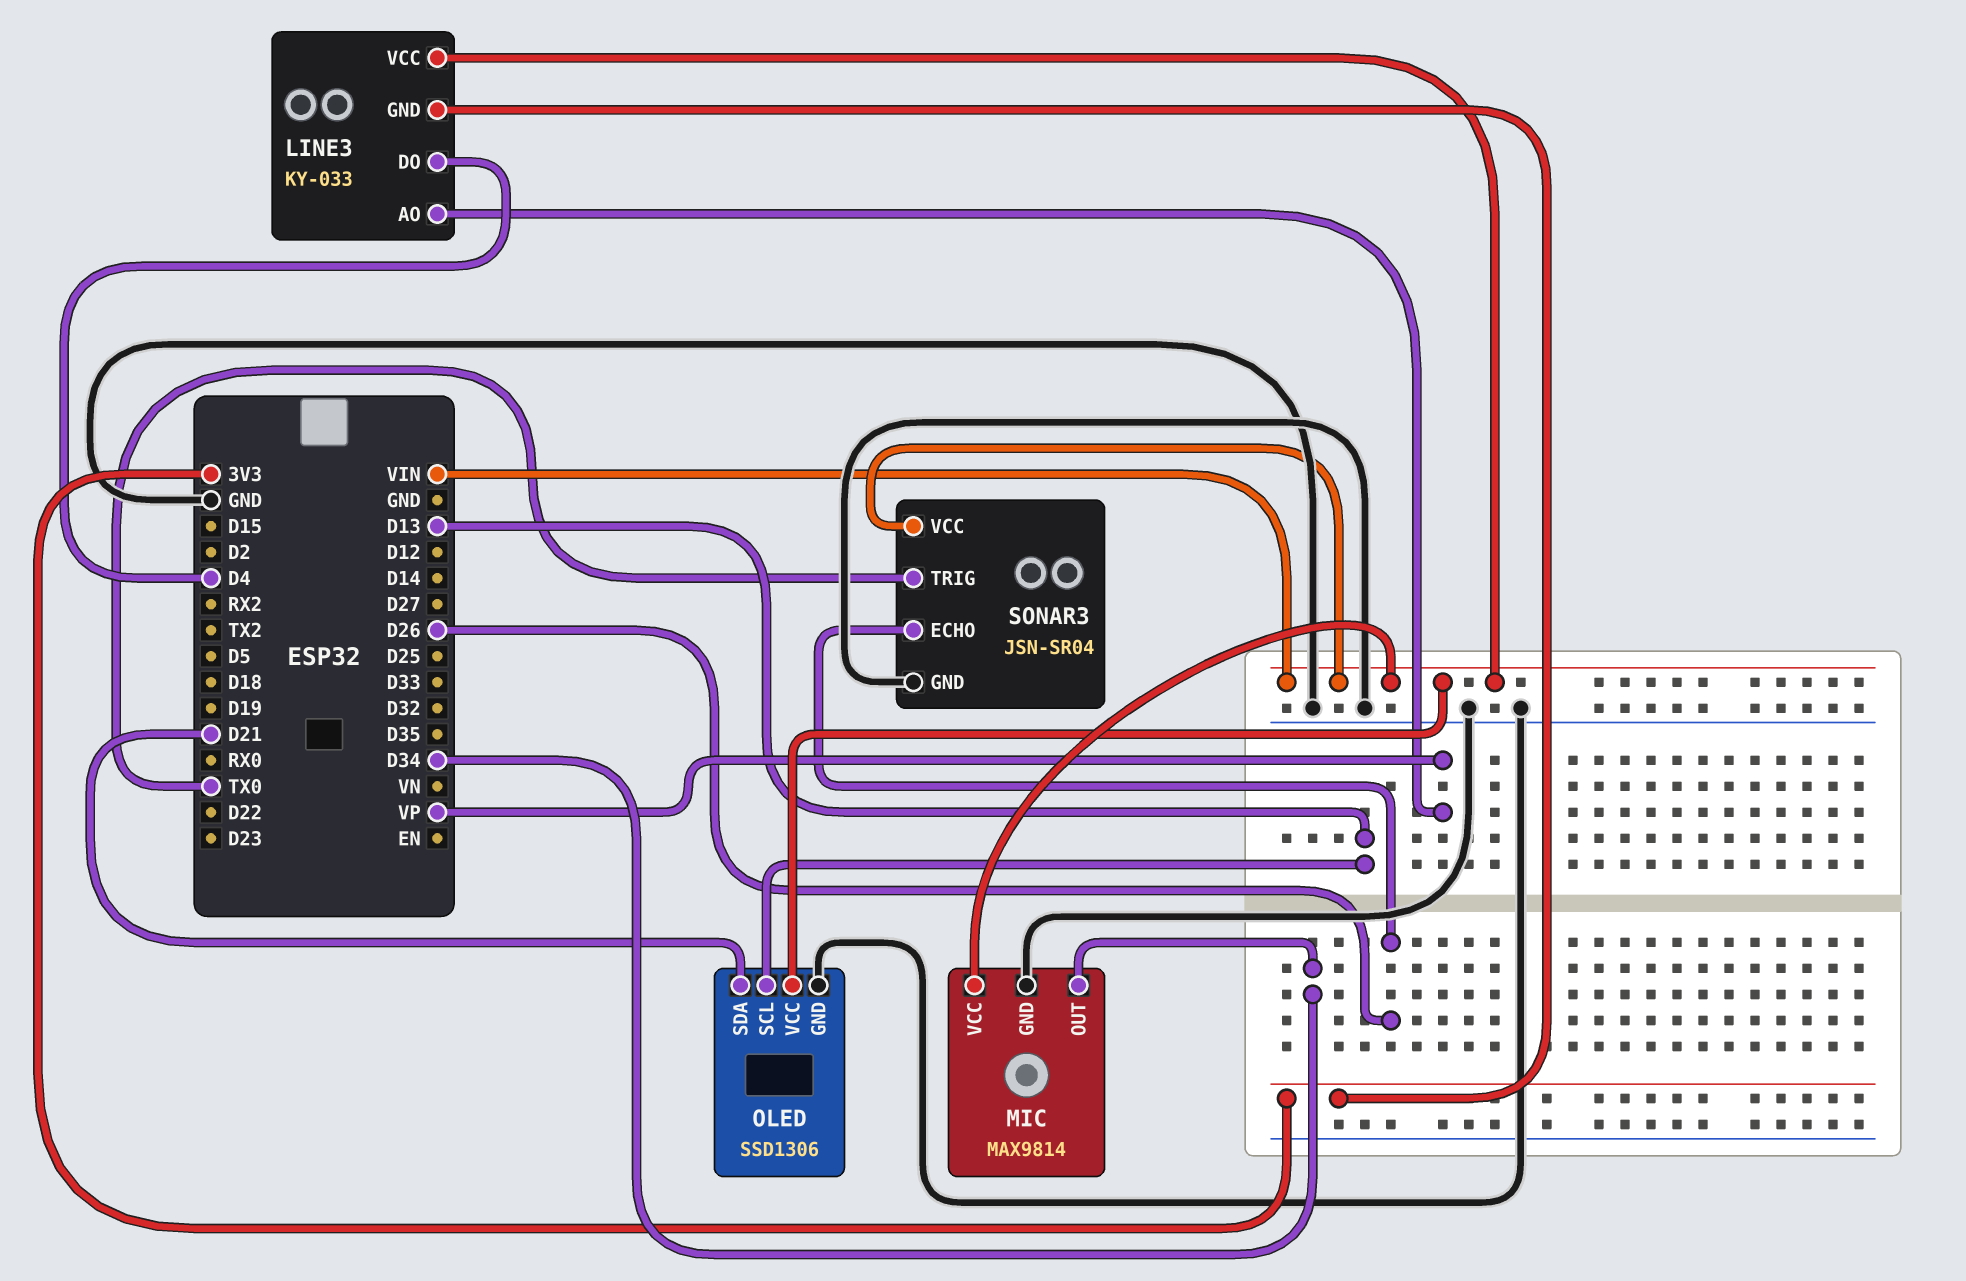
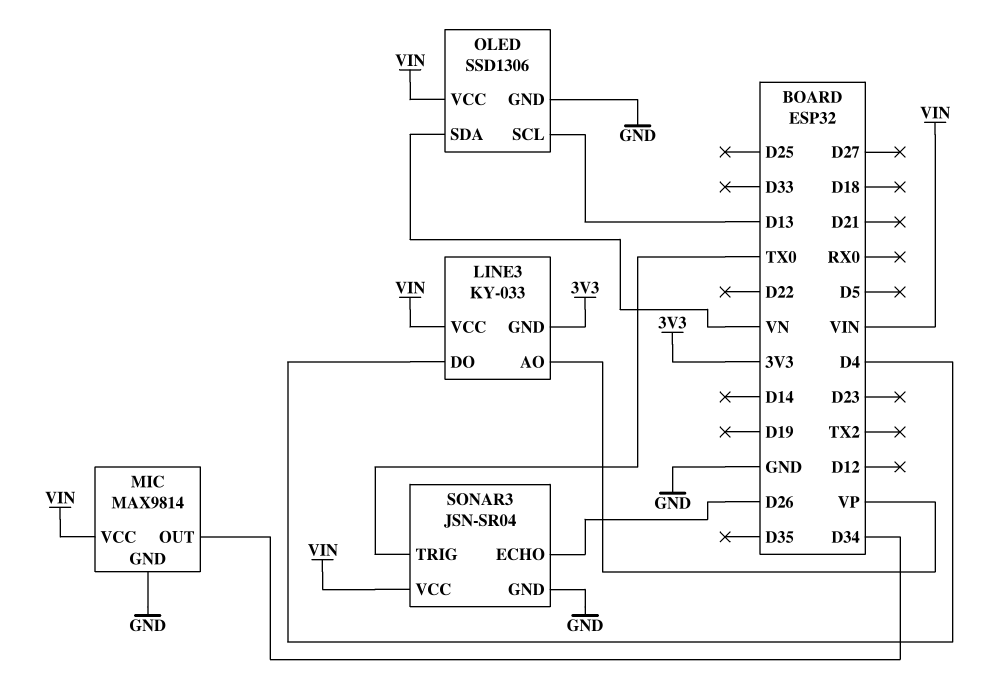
OLED pin SDA: D21 -> VN

